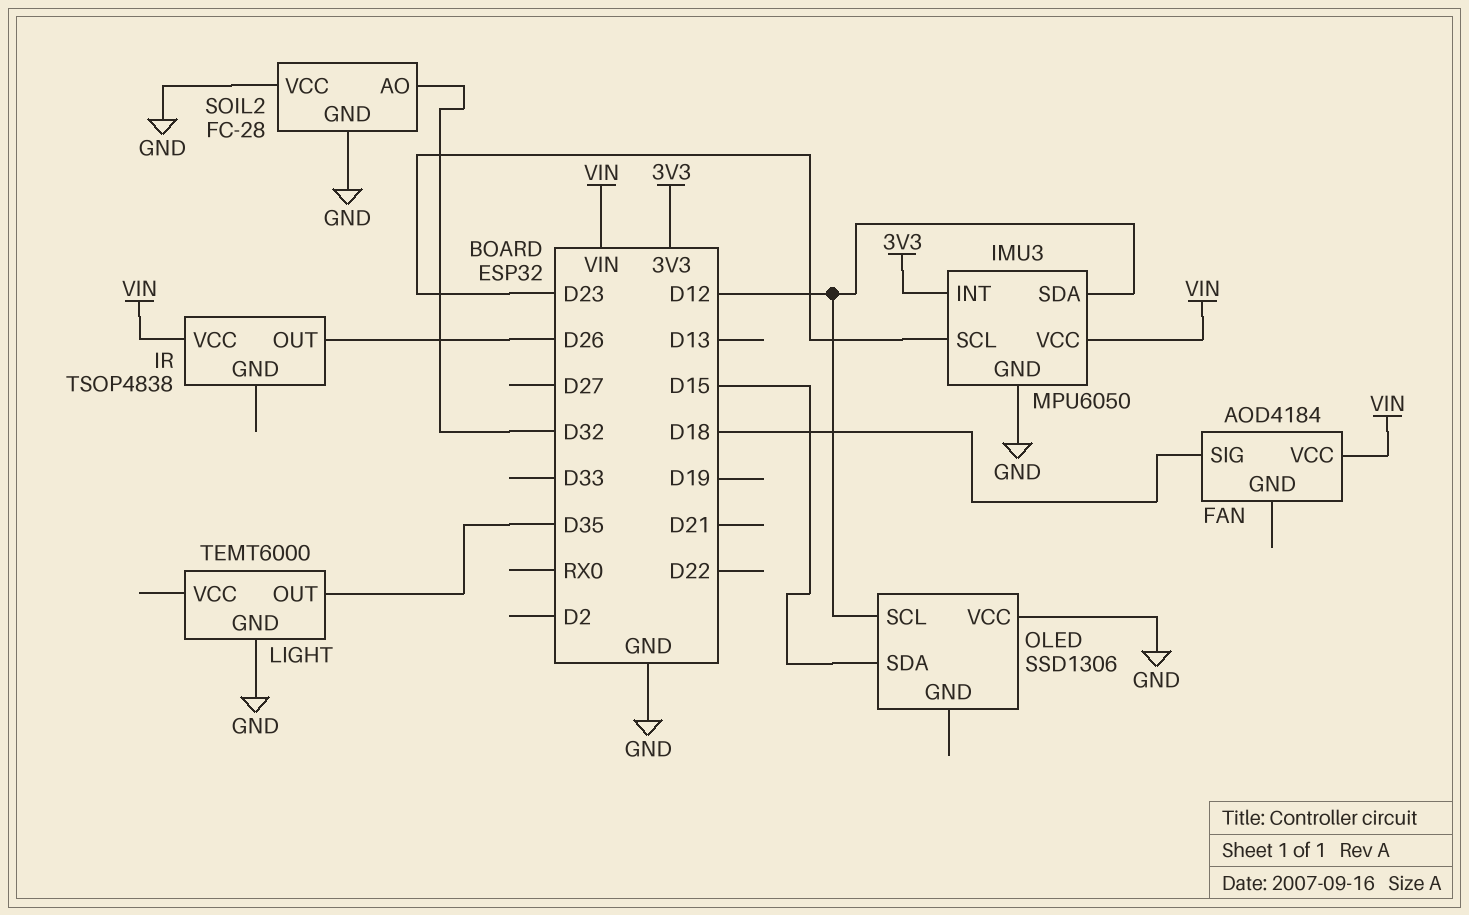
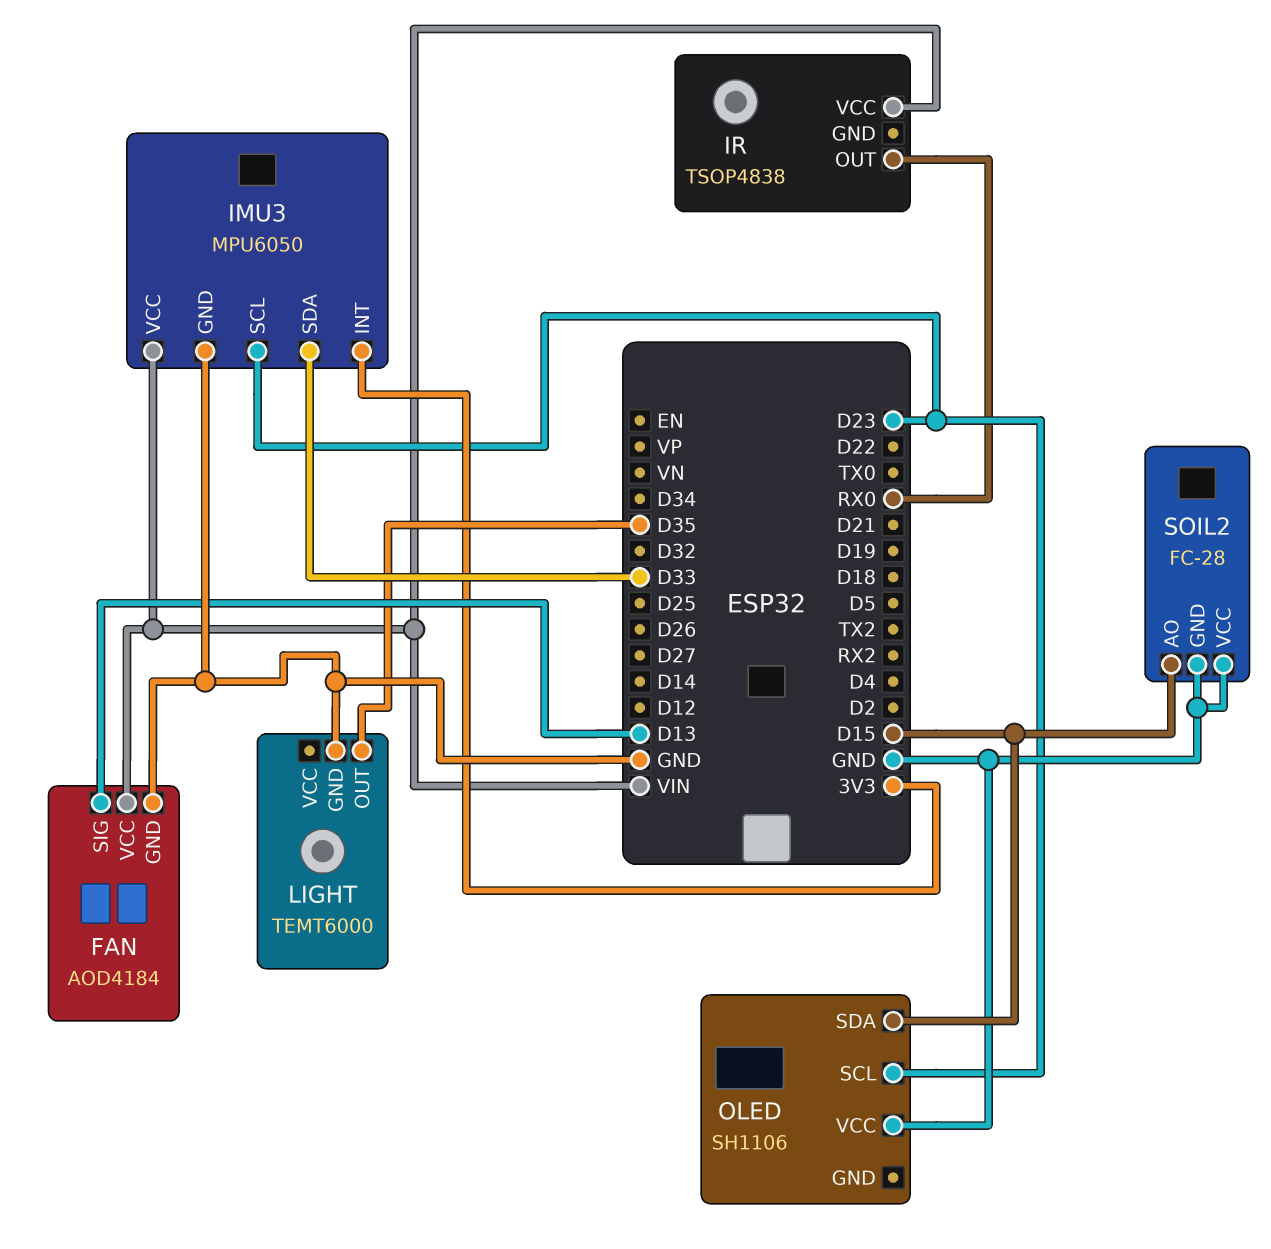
FAN pin GND: none -> GND
FAN pin SIG: D18 -> D13
IMU3 pin SDA: D12 -> D33
IR pin OUT: D26 -> RX0
OLED: SSD1306 -> SH1106
OLED pin SCL: D12 -> D23
SOIL2 pin AO: D32 -> D15

